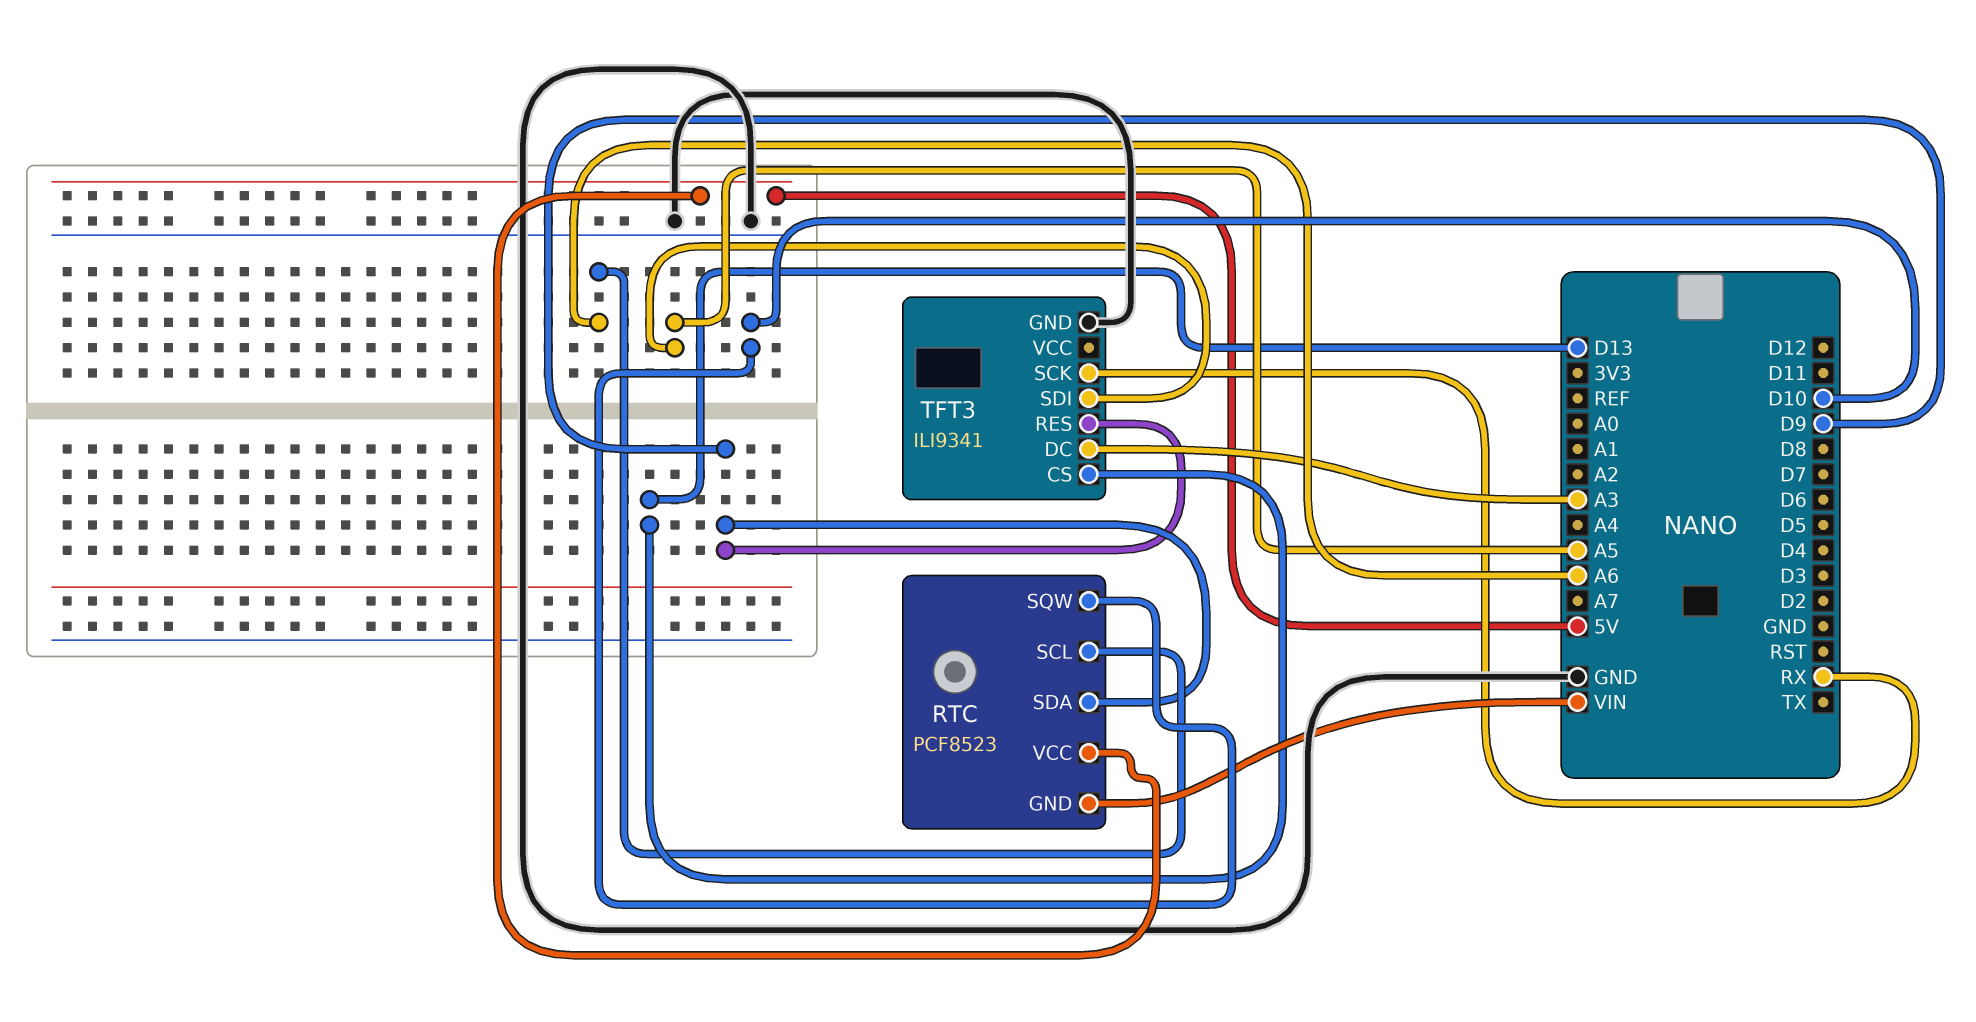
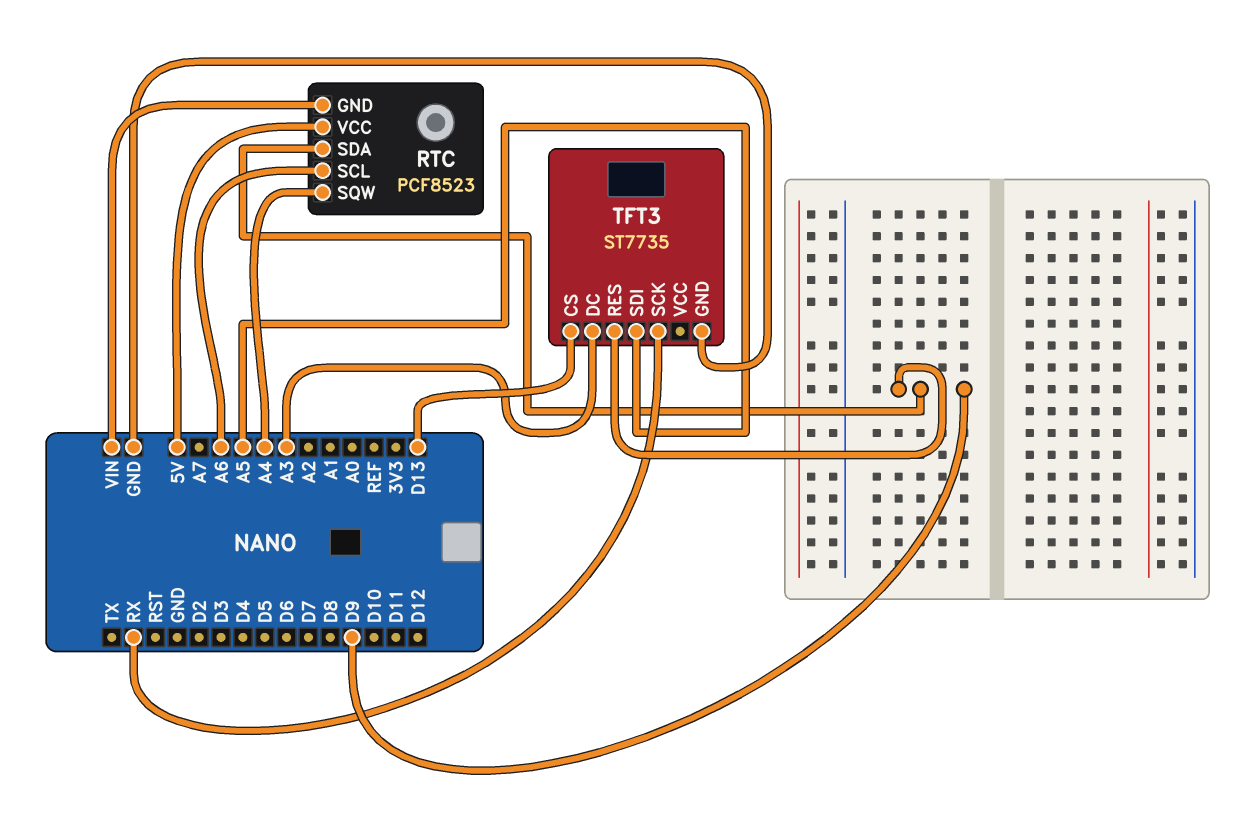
RTC pin SQW: D10 -> A4
TFT3: ILI9341 -> ST7735

